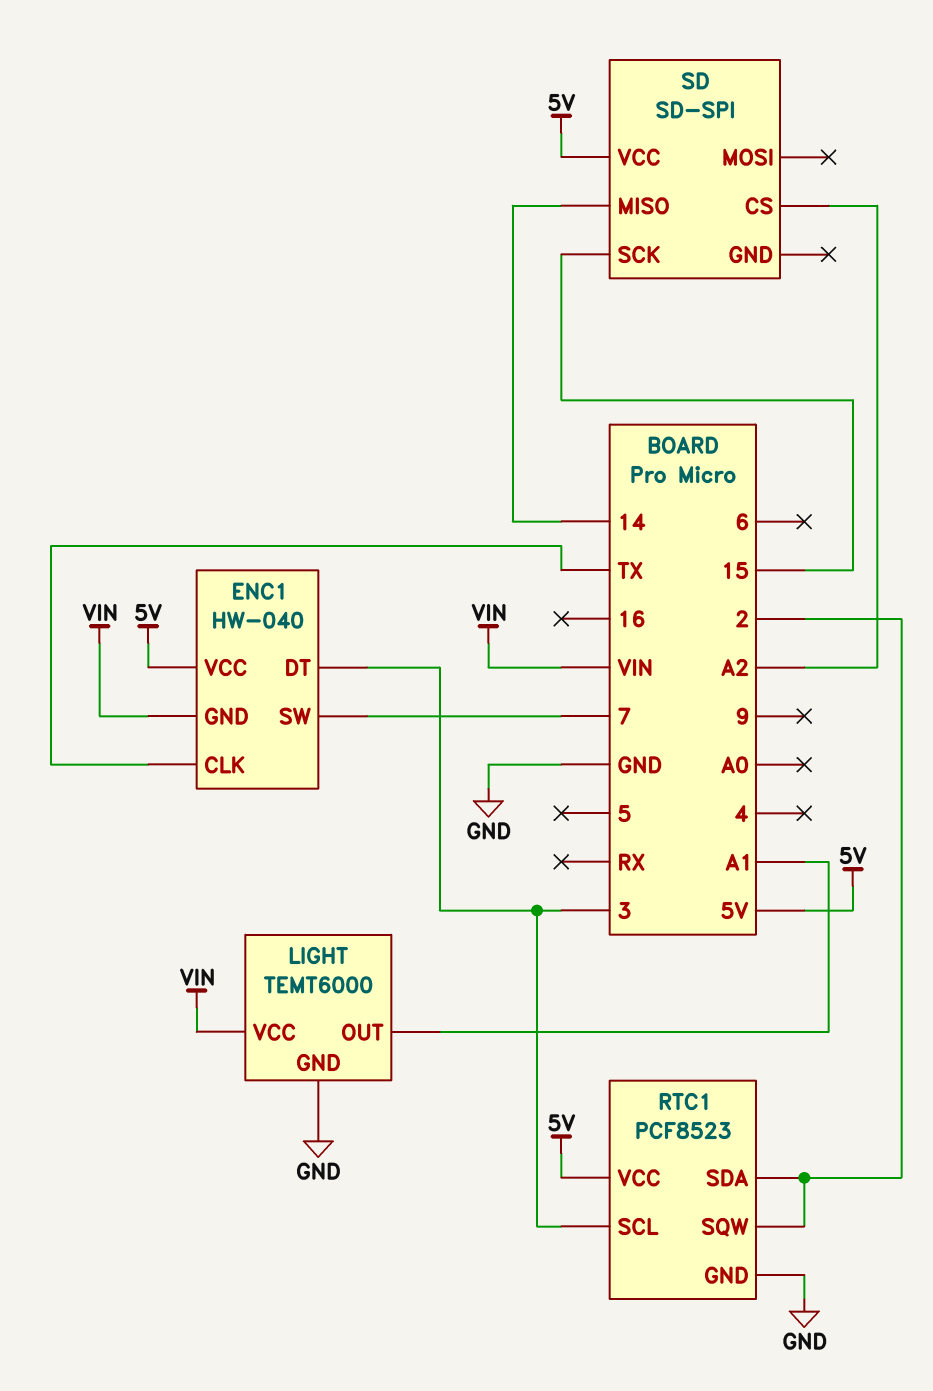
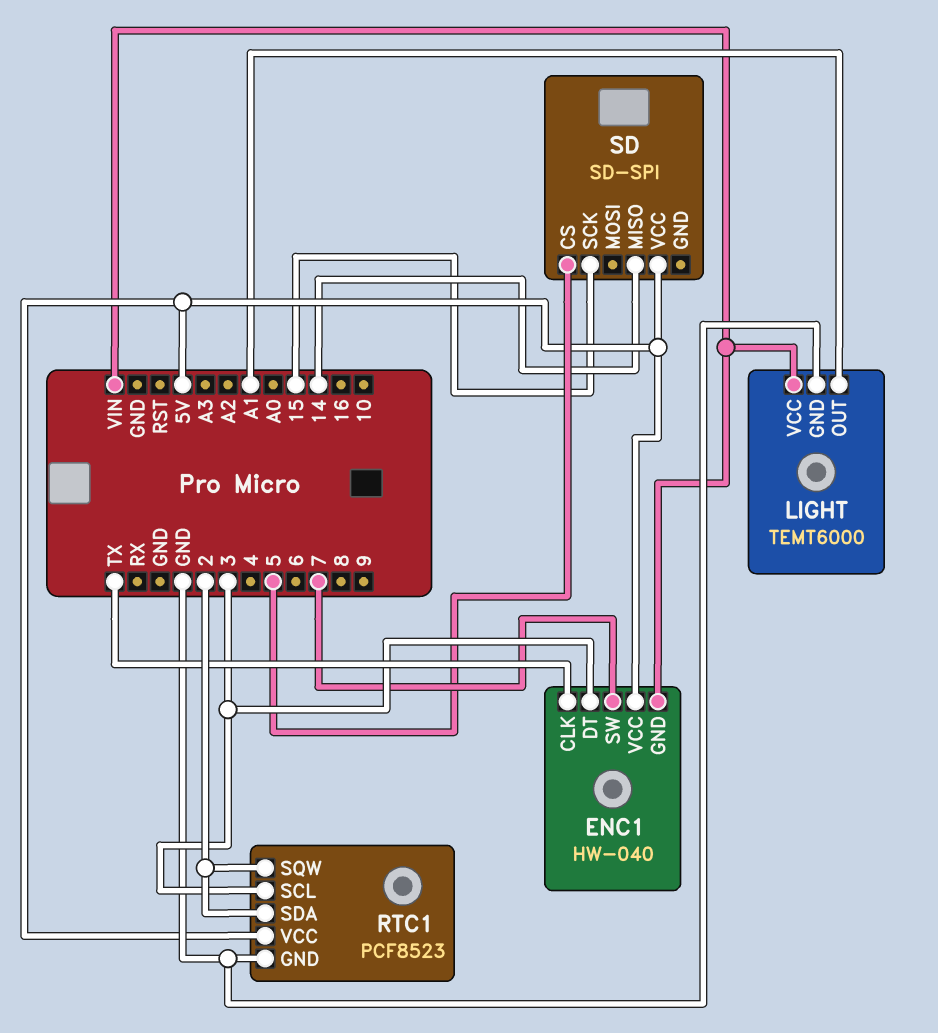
SD pin CS: A2 -> 5

